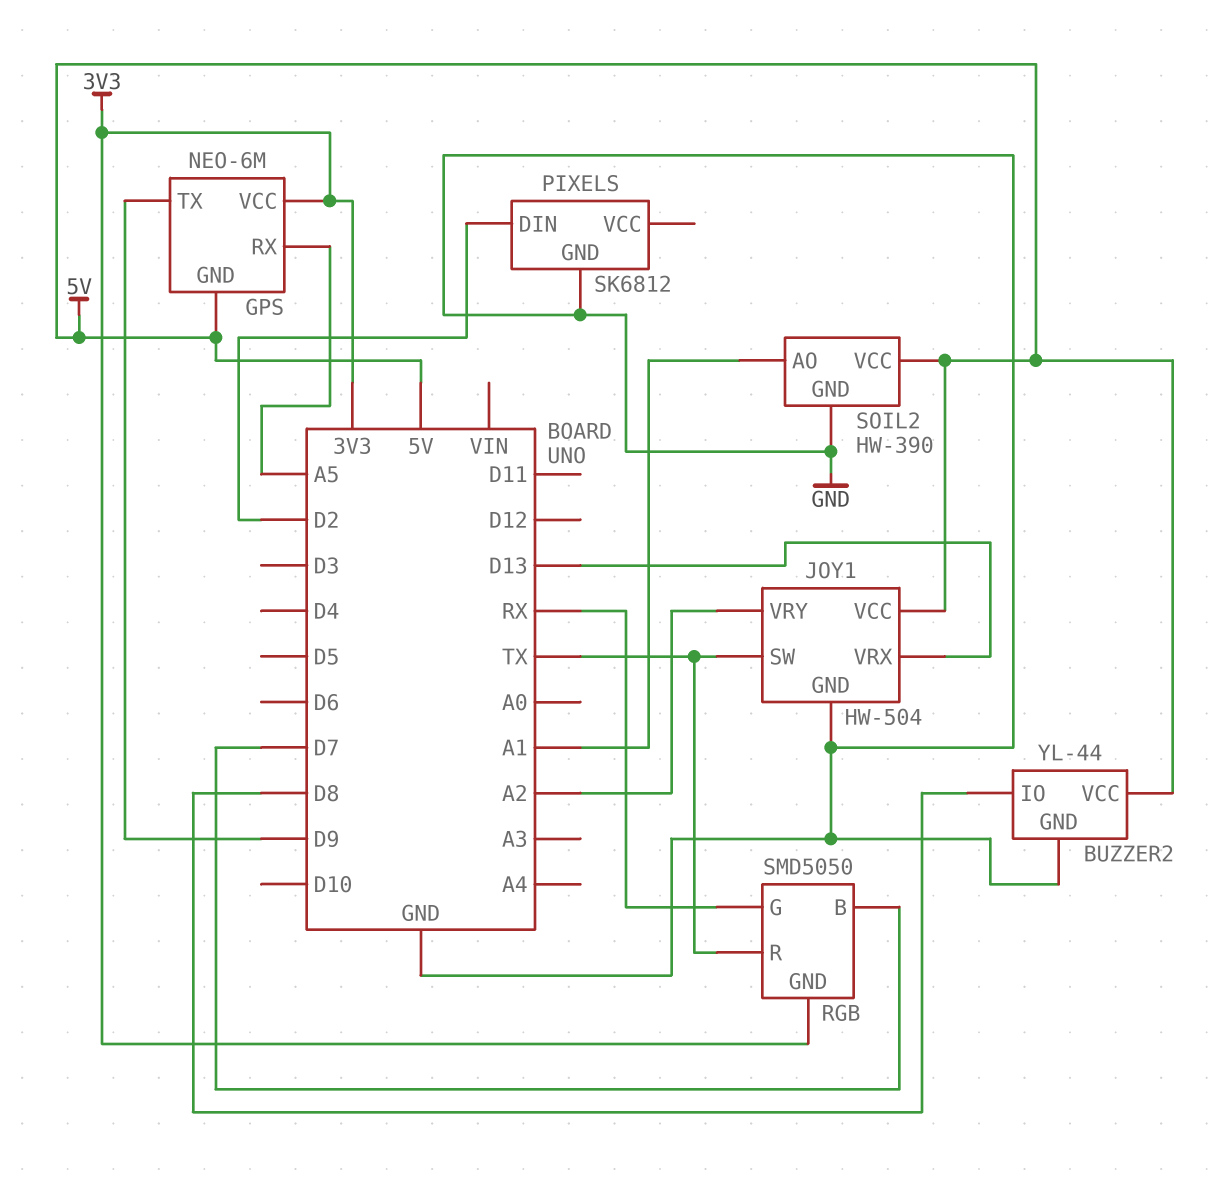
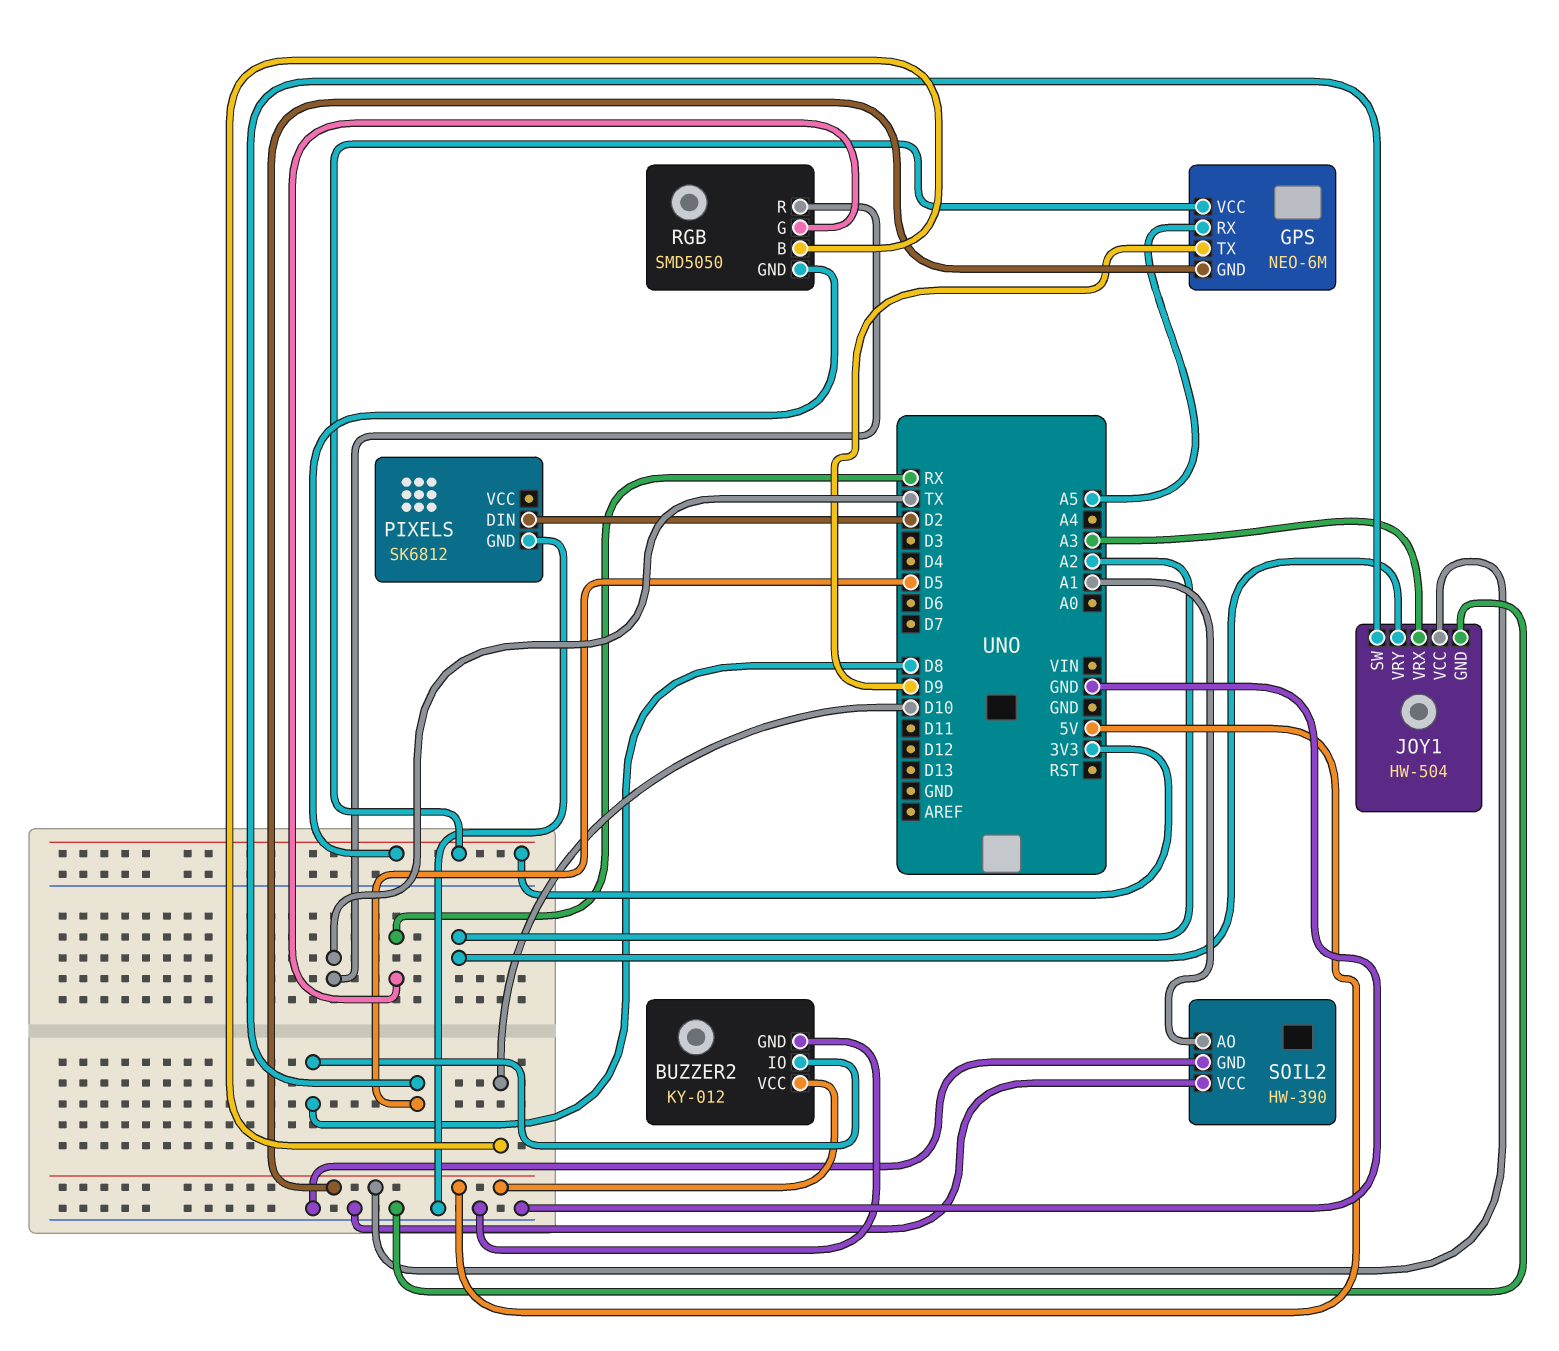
BUZZER2: YL-44 -> KY-012
JOY1 pin SW: TX -> D5
JOY1 pin VRX: D13 -> A3
RGB pin B: D7 -> D10
SOIL2 pin VCC: 5V -> GND

